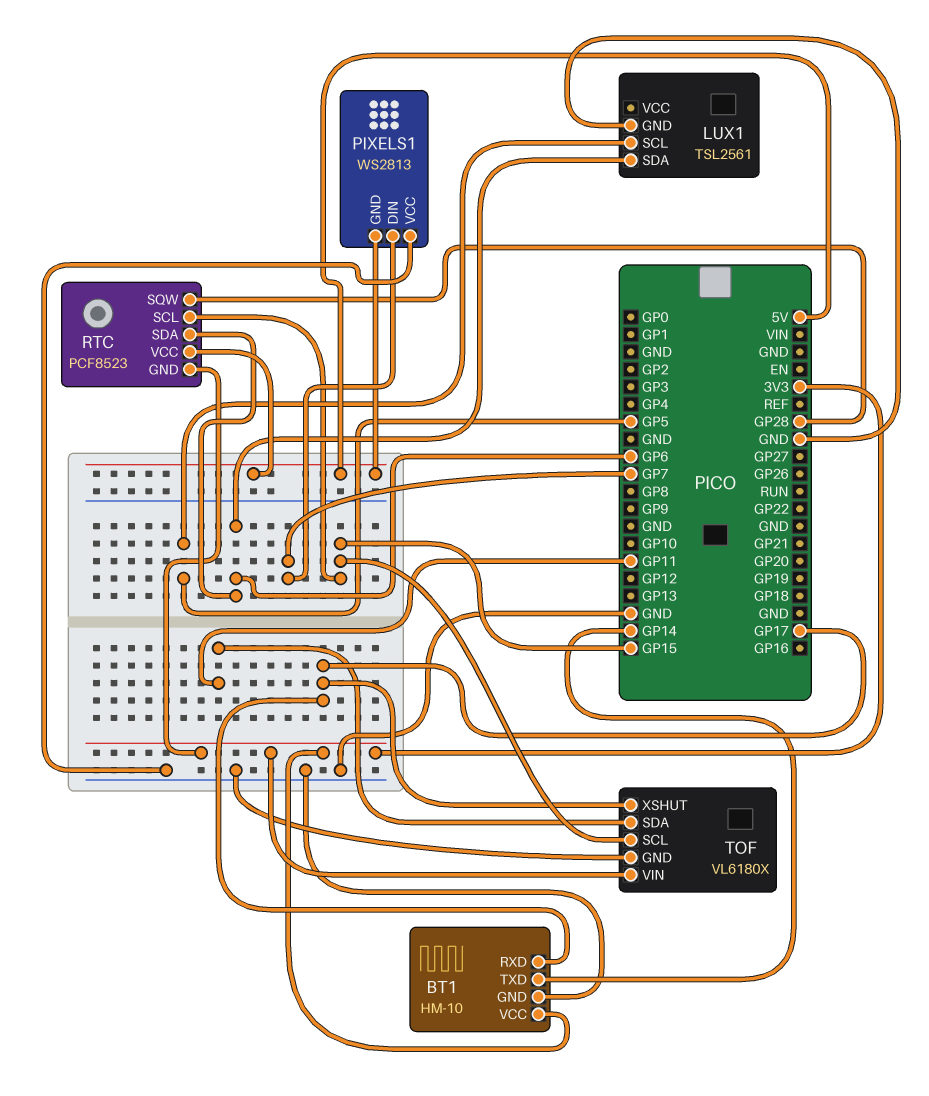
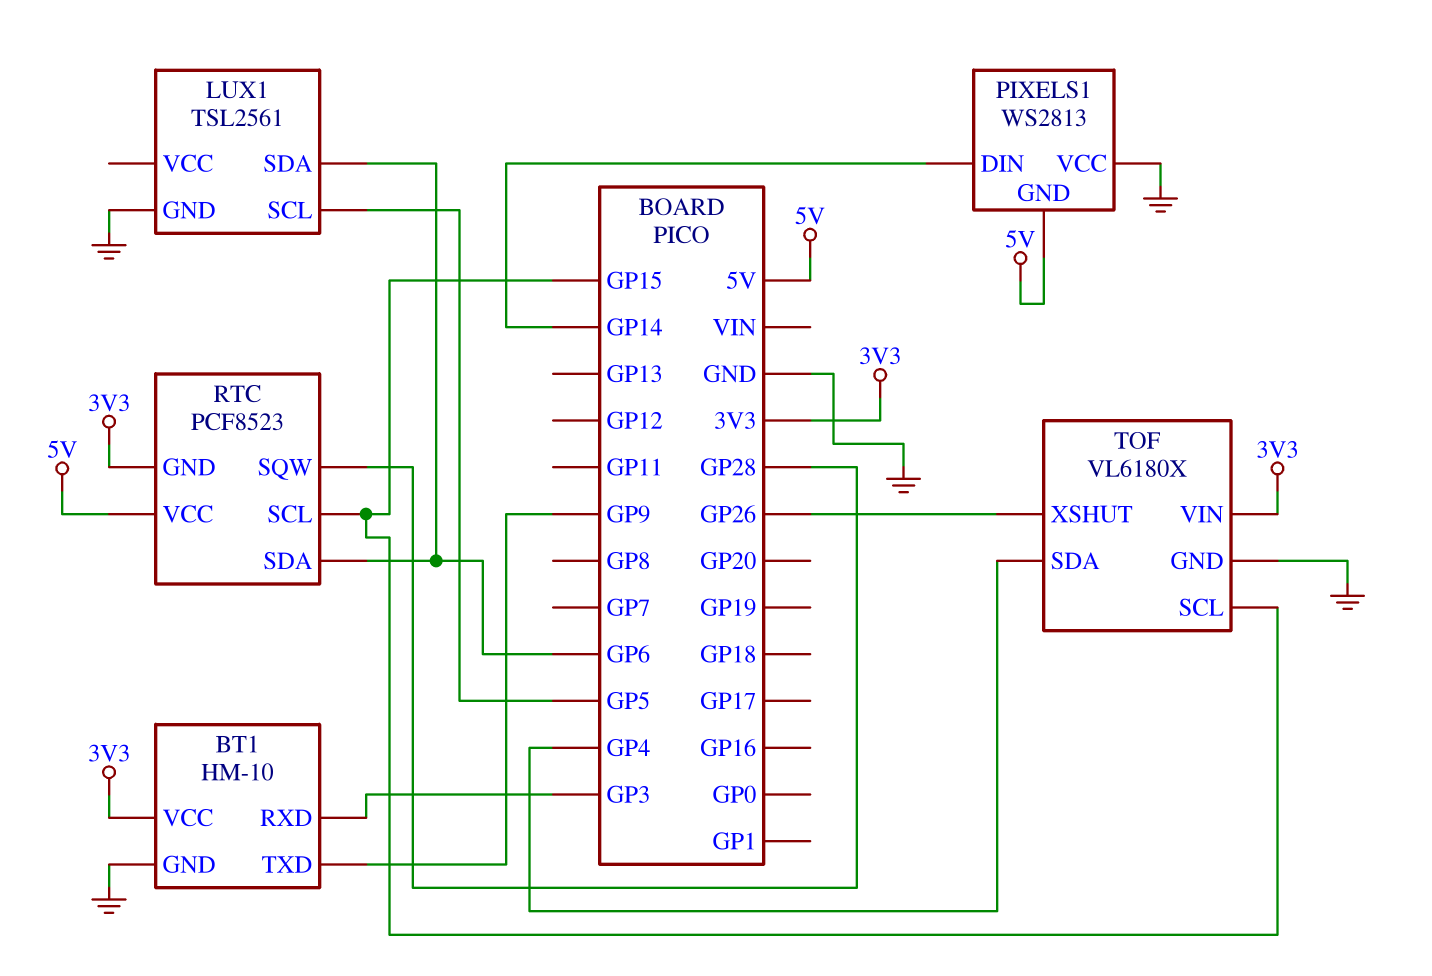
BT1 pin RXD: GP17 -> GP3
BT1 pin TXD: GP14 -> GP9
PIXELS1 pin DIN: GP7 -> GP14
TOF pin SDA: GP11 -> GP4
TOF pin XSHUT: GP17 -> GP26

